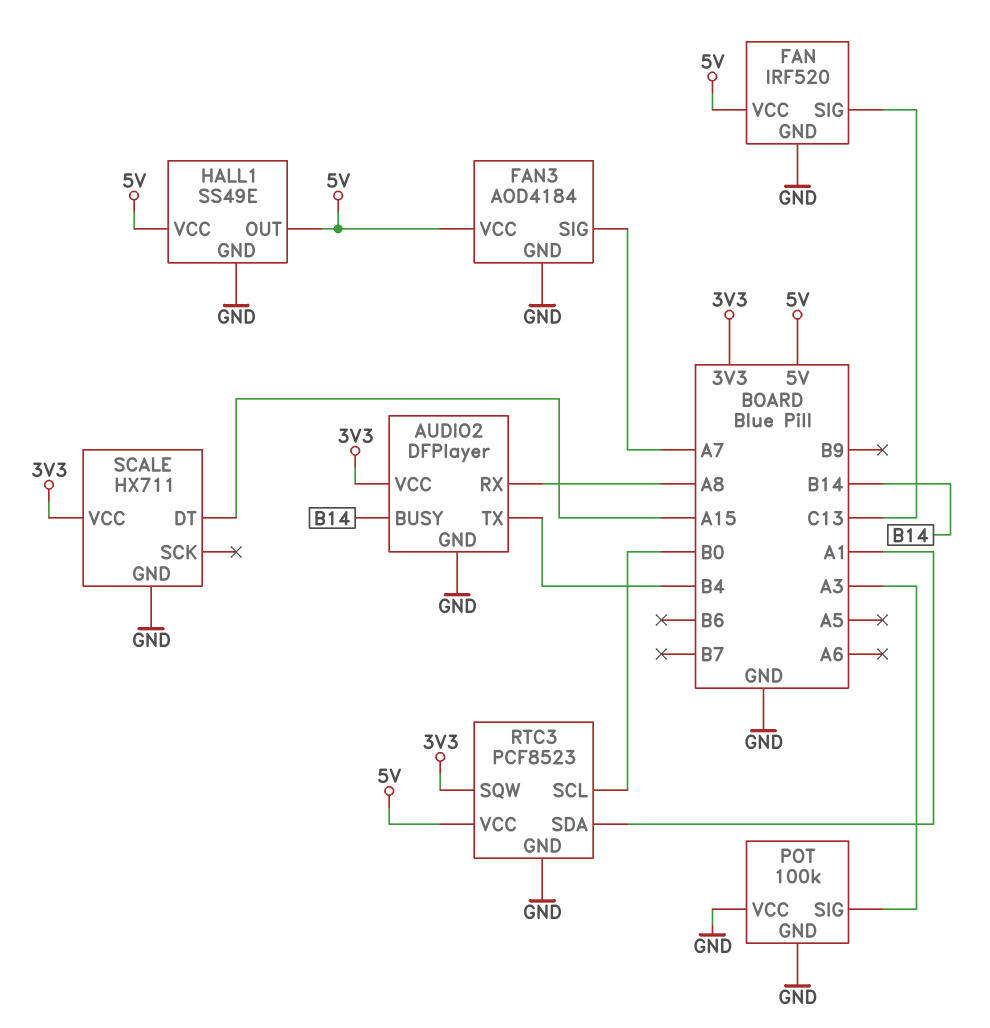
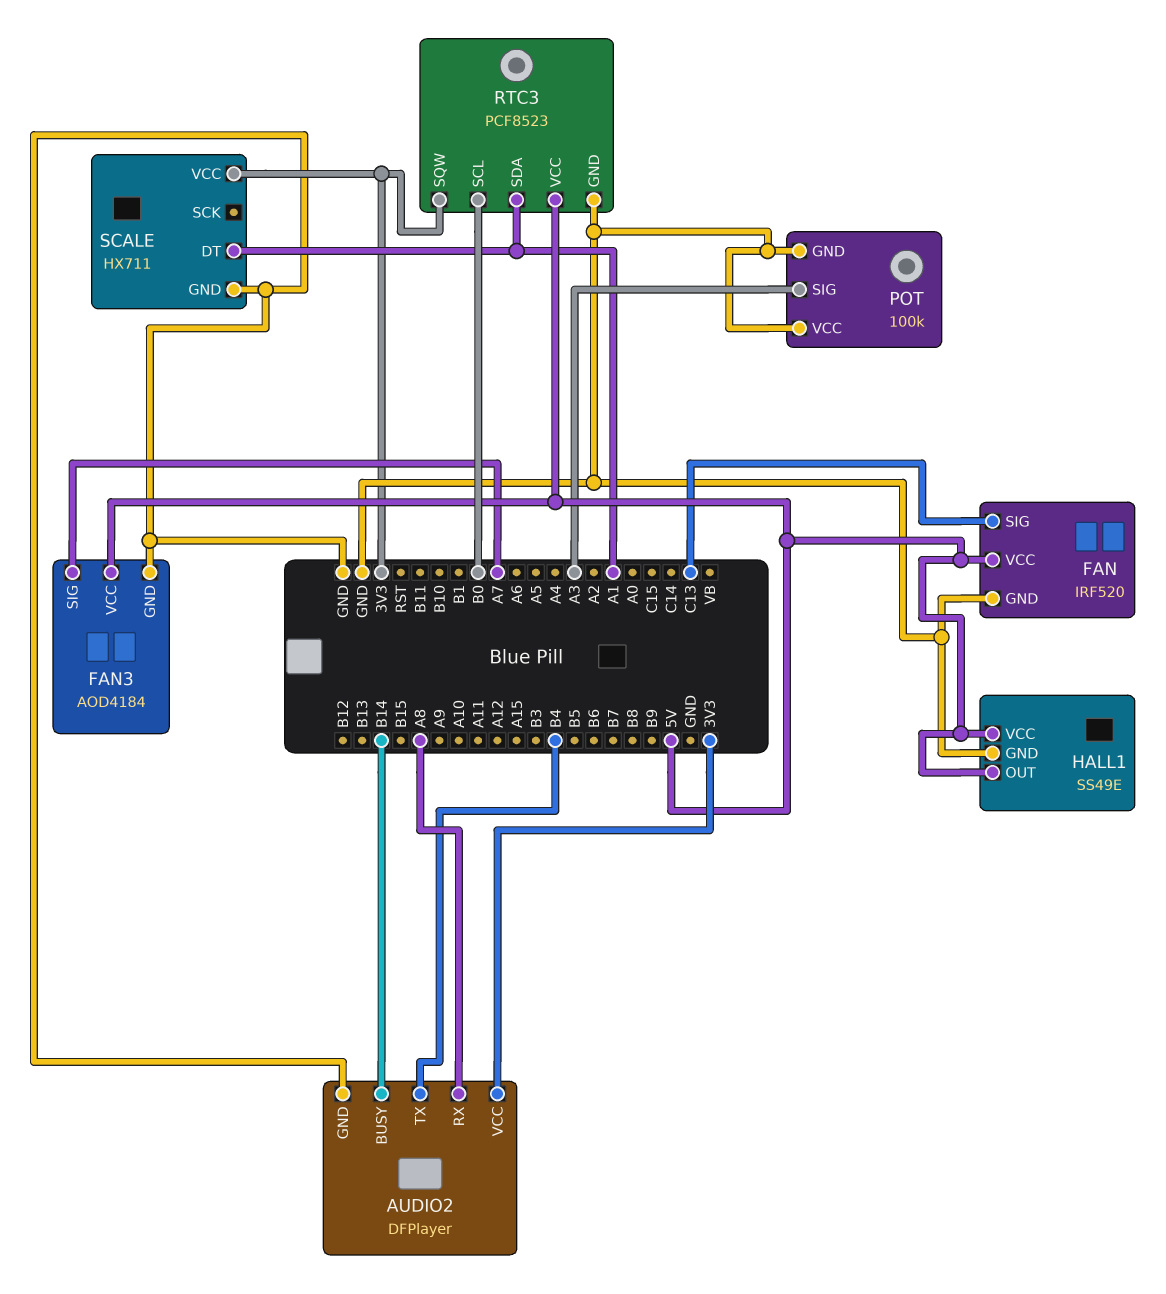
SCALE pin DT: A15 -> A1

